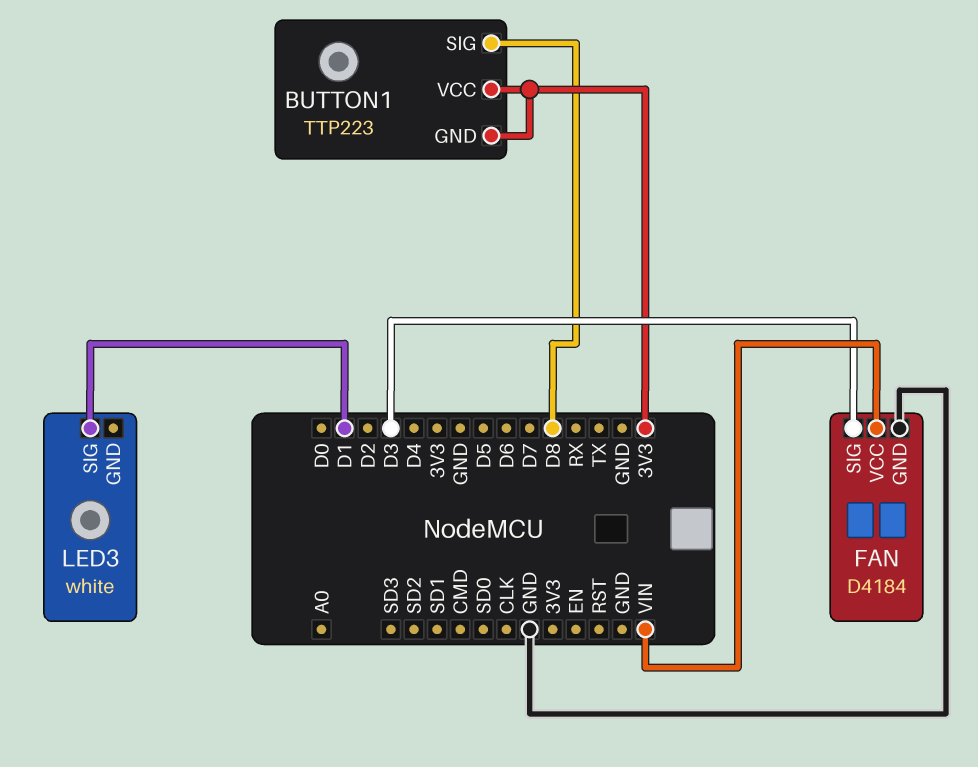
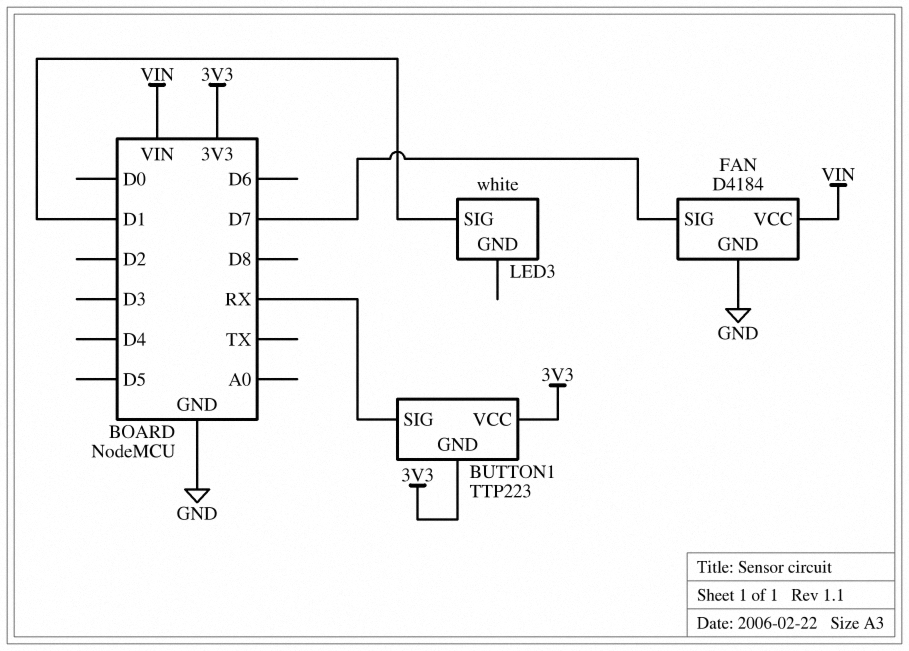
BUTTON1 pin SIG: D8 -> RX
FAN pin SIG: D3 -> D7

